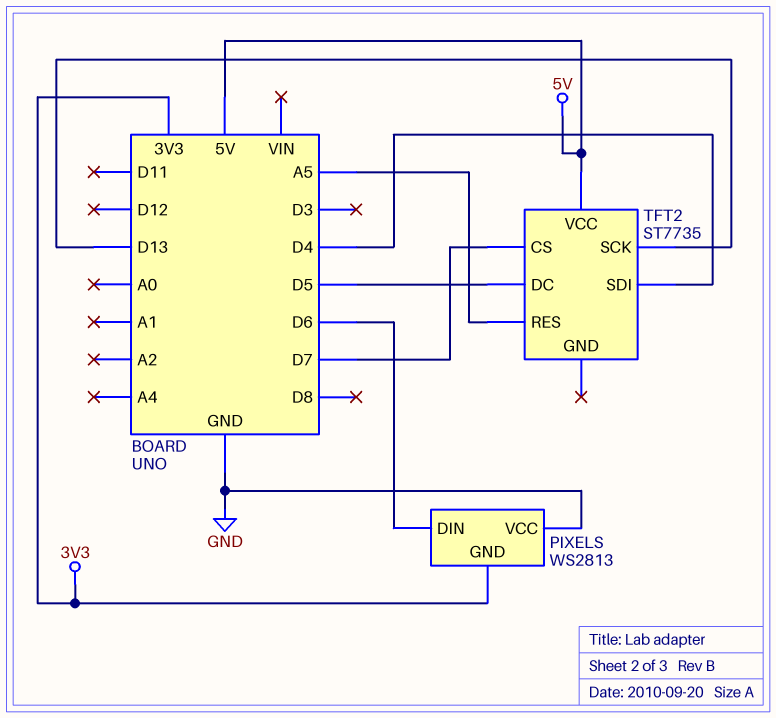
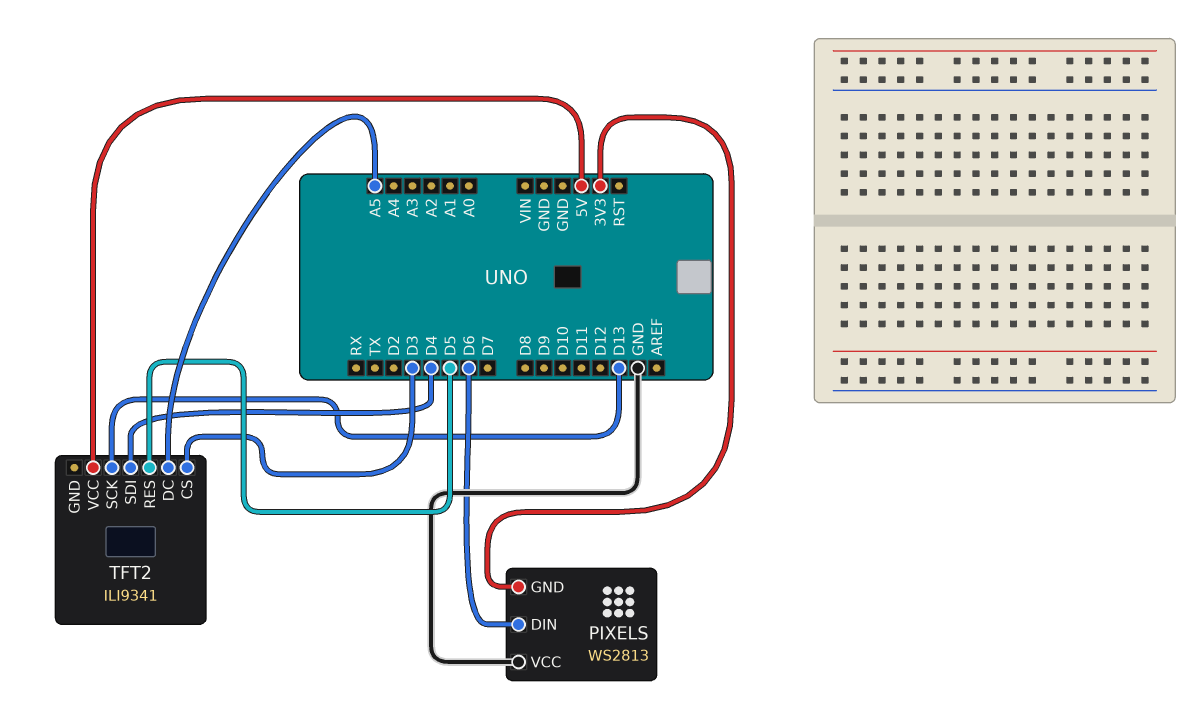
TFT2: ST7735 -> ILI9341
TFT2 pin CS: D7 -> D3
TFT2 pin DC: D5 -> A5
TFT2 pin RES: A5 -> D5

